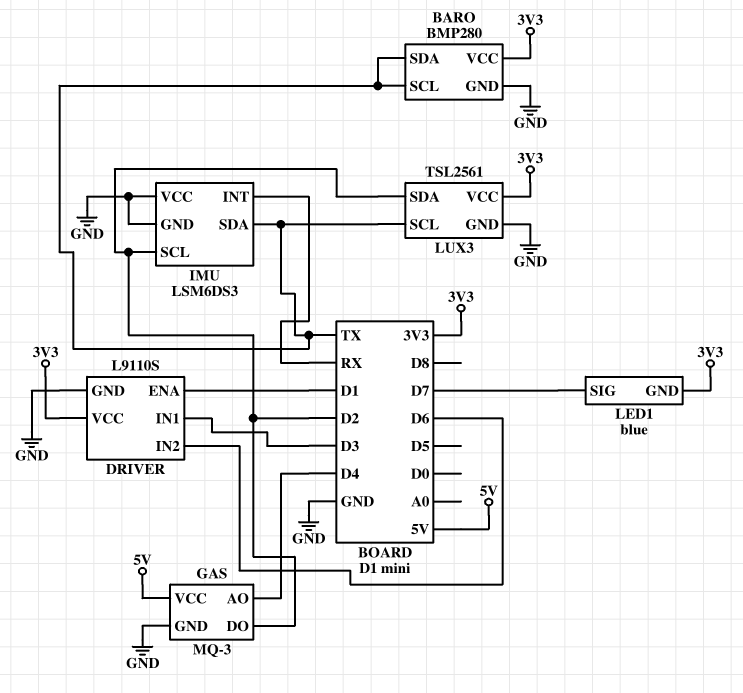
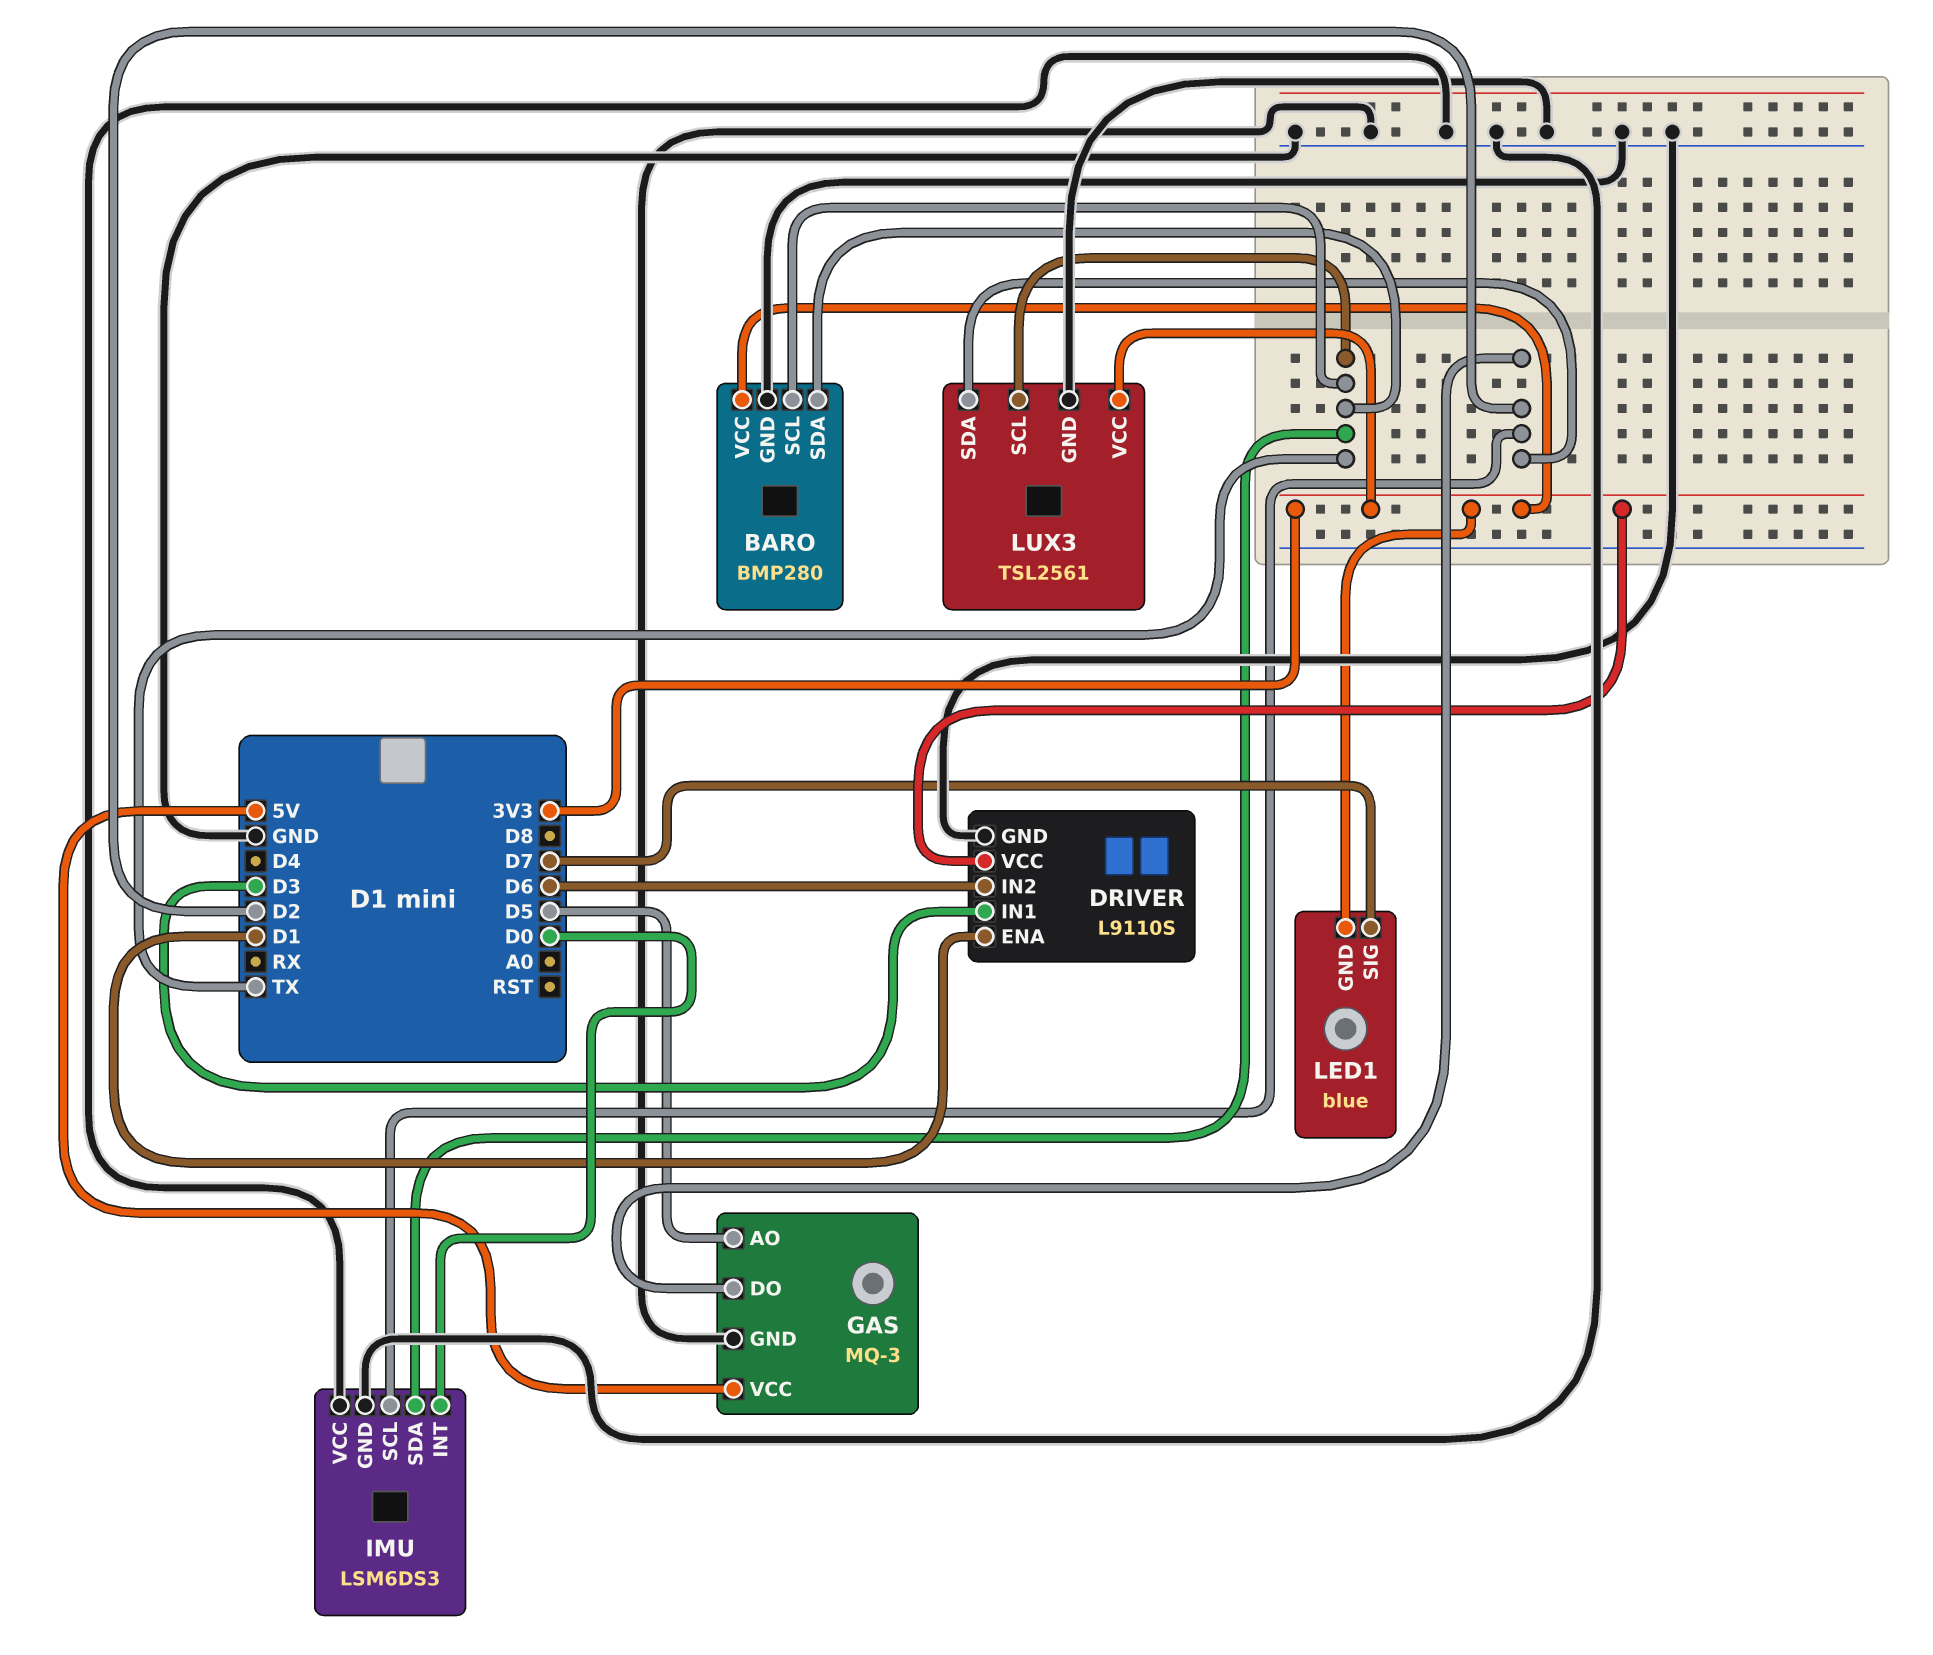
GAS pin AO: D4 -> D5
IMU pin INT: RX -> D0

